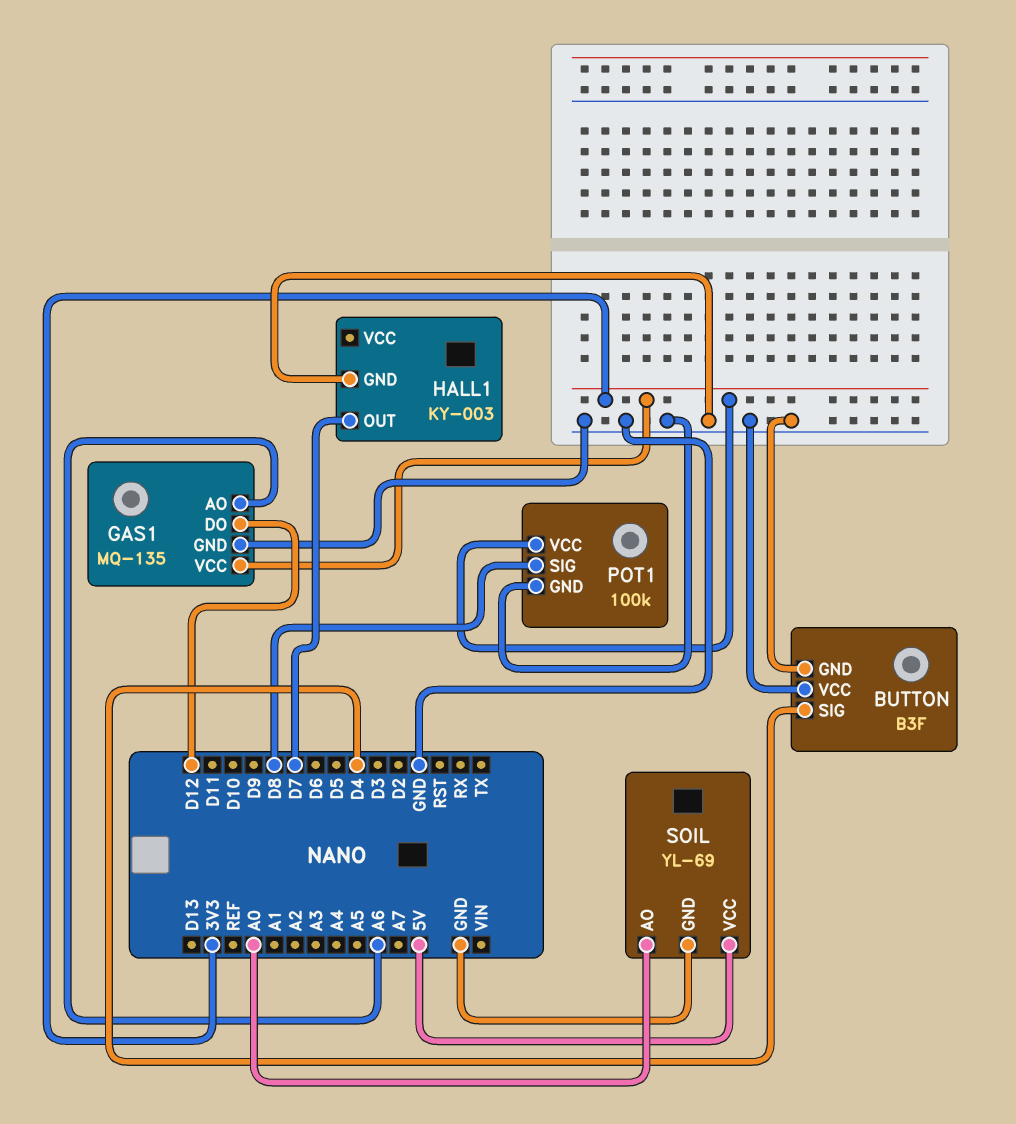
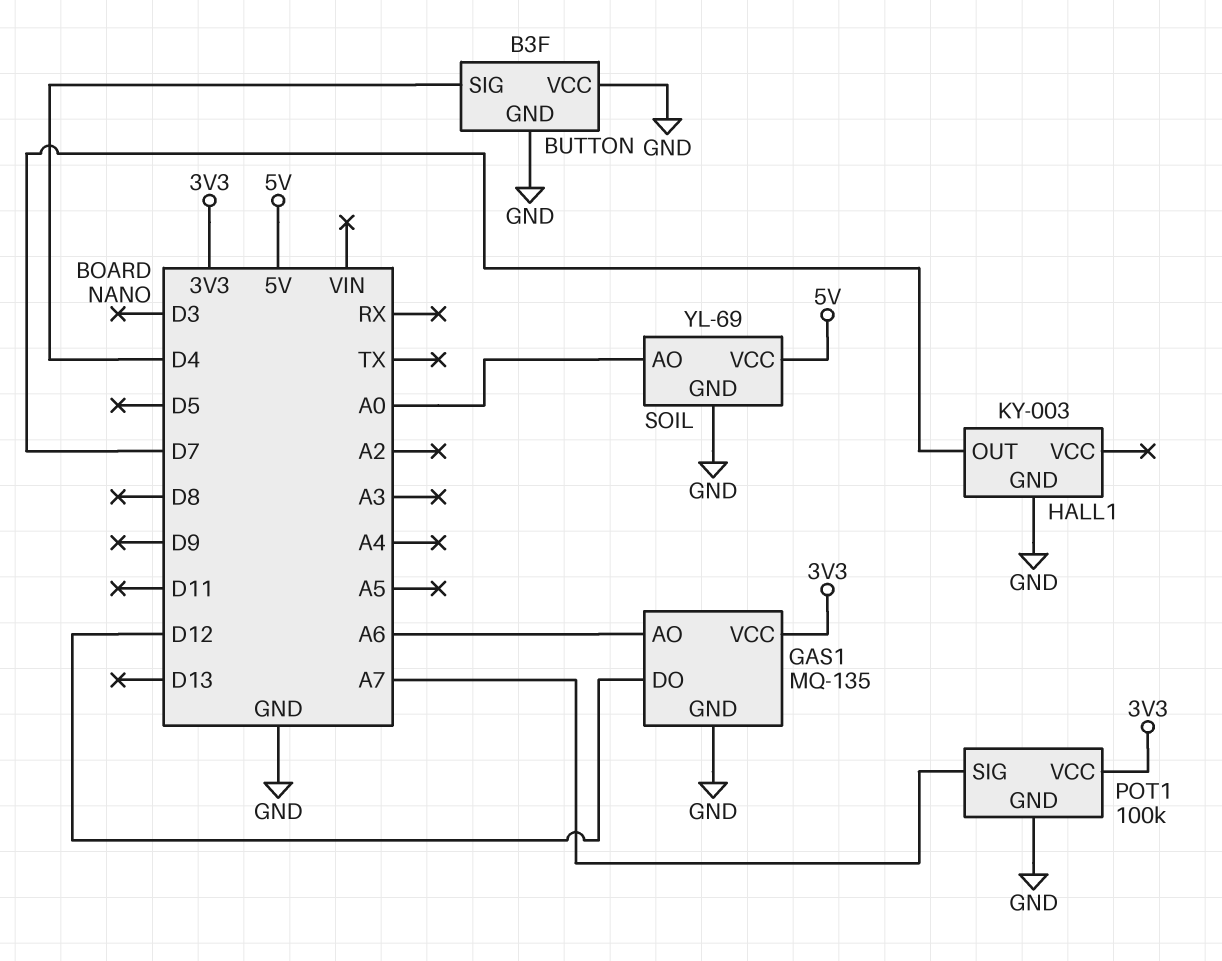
POT1 pin SIG: D8 -> A7

